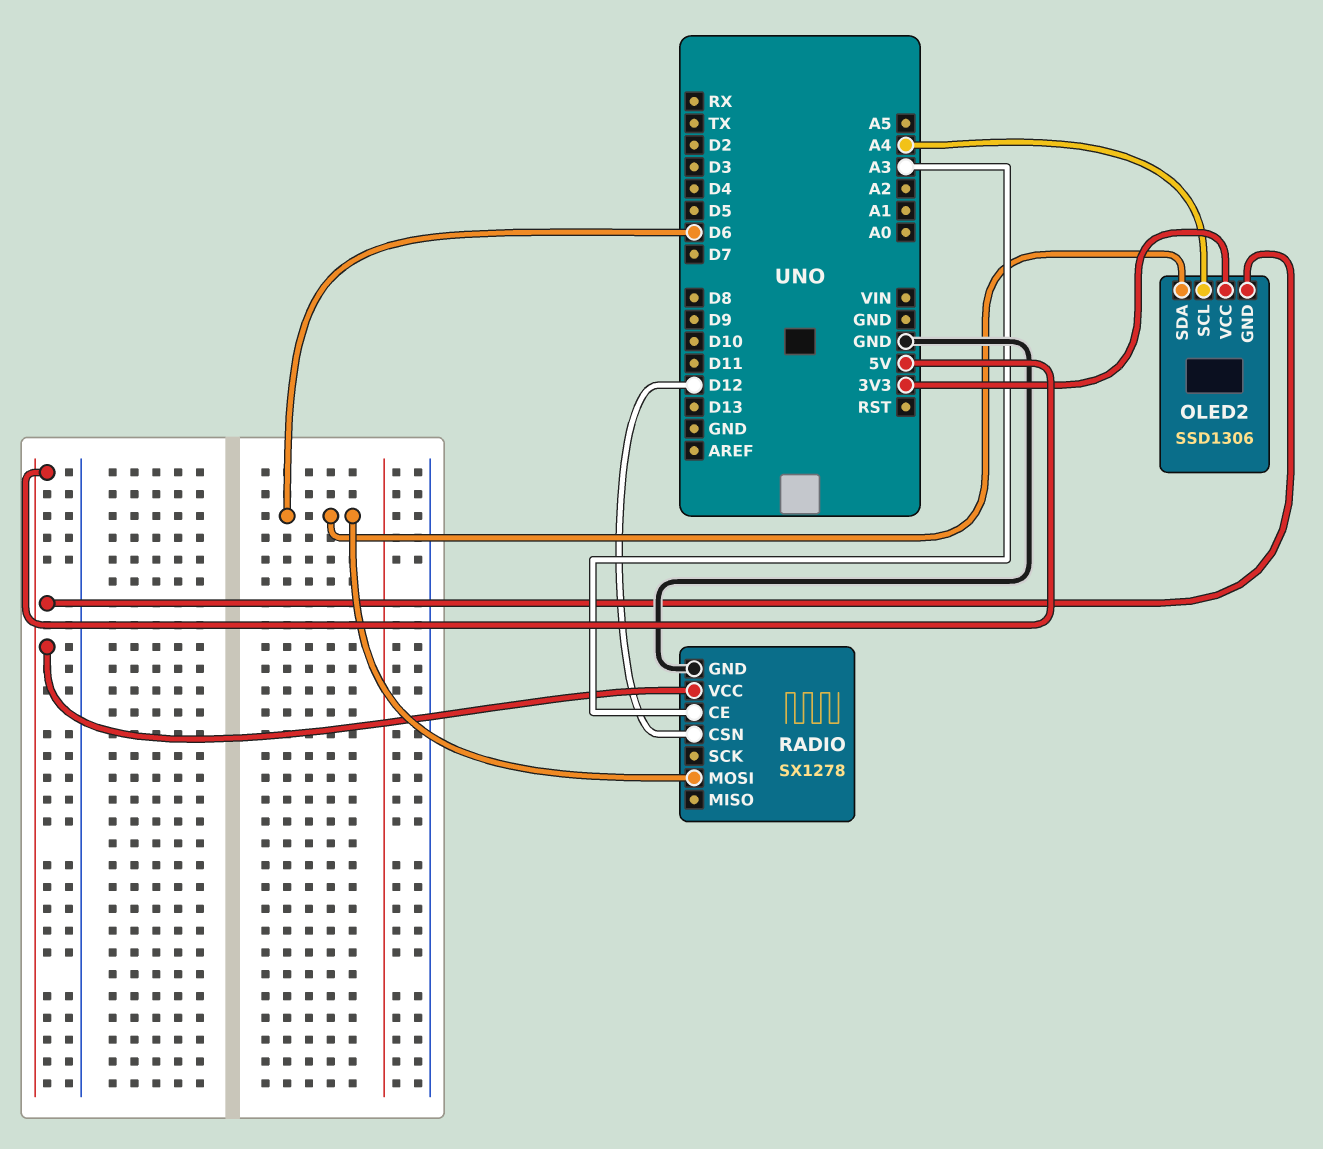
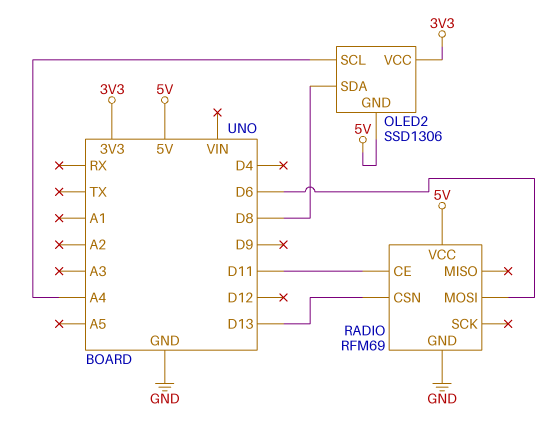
OLED2 pin SDA: D6 -> D8
RADIO: SX1278 -> RFM69
RADIO pin CE: A3 -> D11
RADIO pin CSN: D12 -> D13

